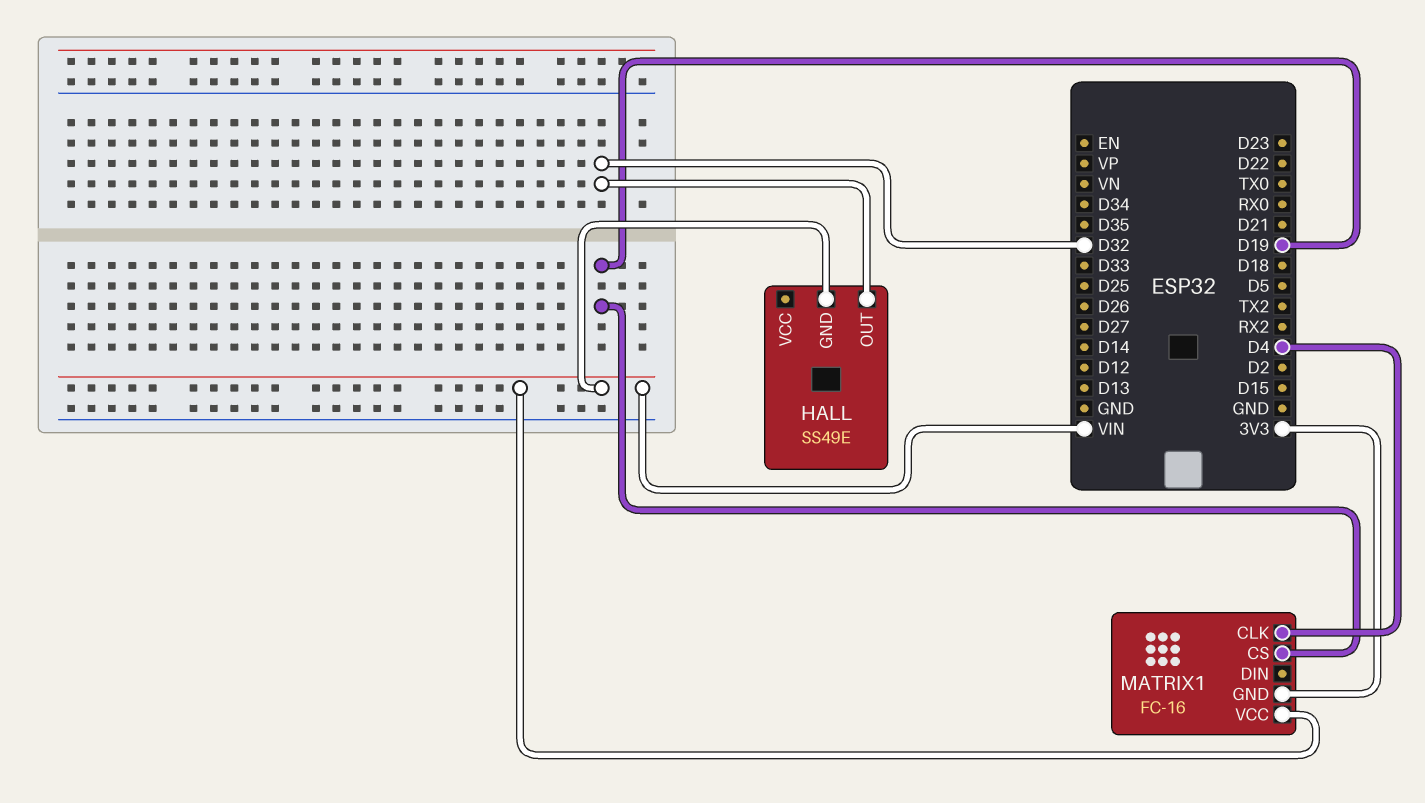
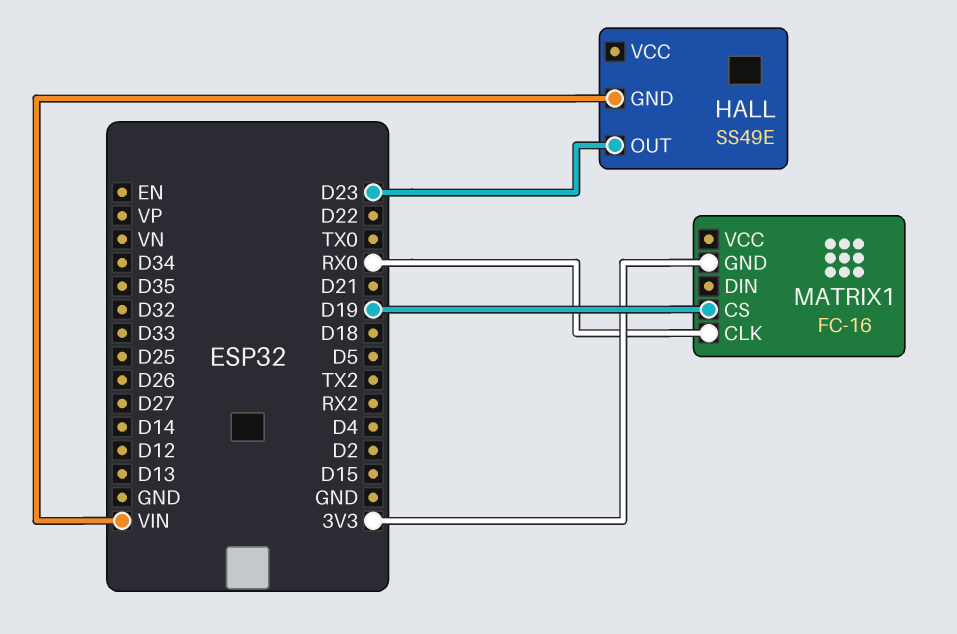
HALL pin OUT: D32 -> D23
MATRIX1 pin CLK: D4 -> RX0
MATRIX1 pin VCC: VIN -> none

